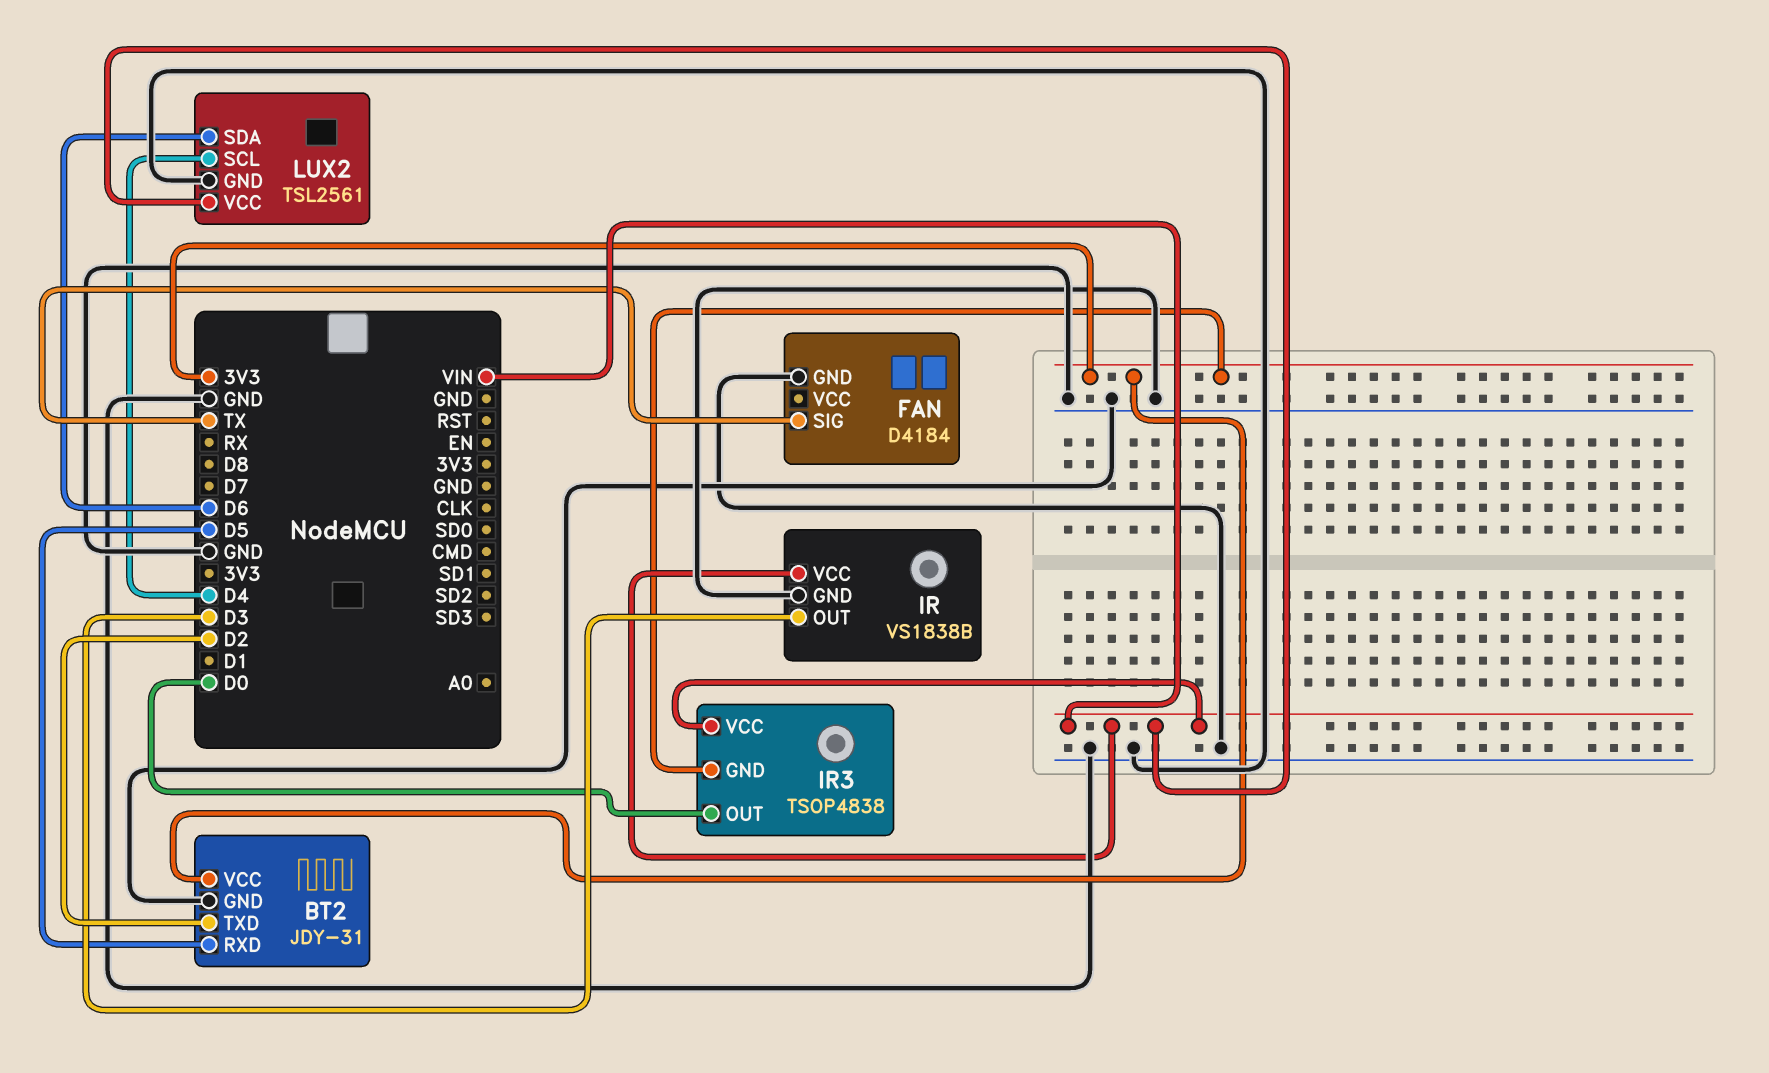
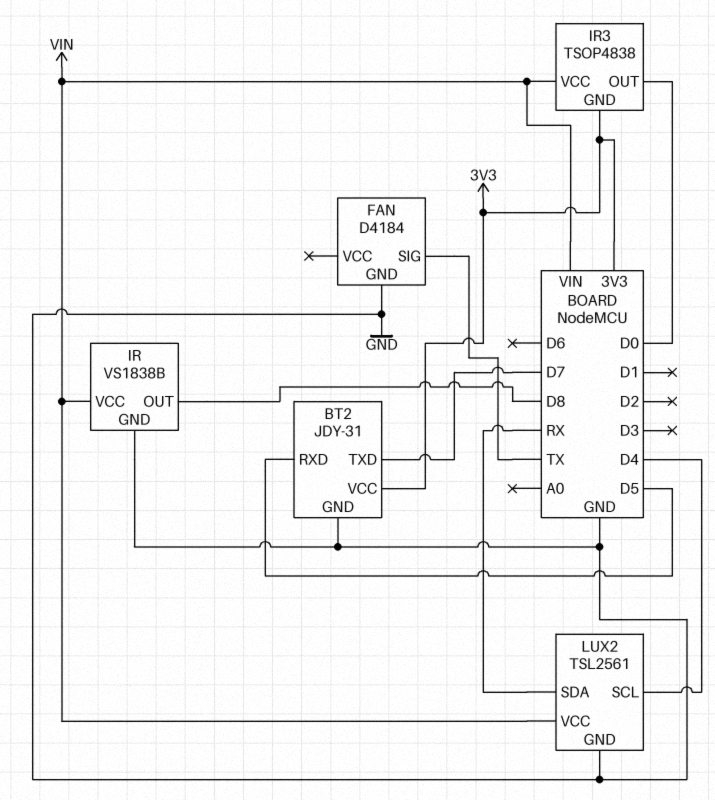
BT2 pin TXD: D2 -> D7
IR pin OUT: D3 -> D8
LUX2 pin SDA: D6 -> RX

